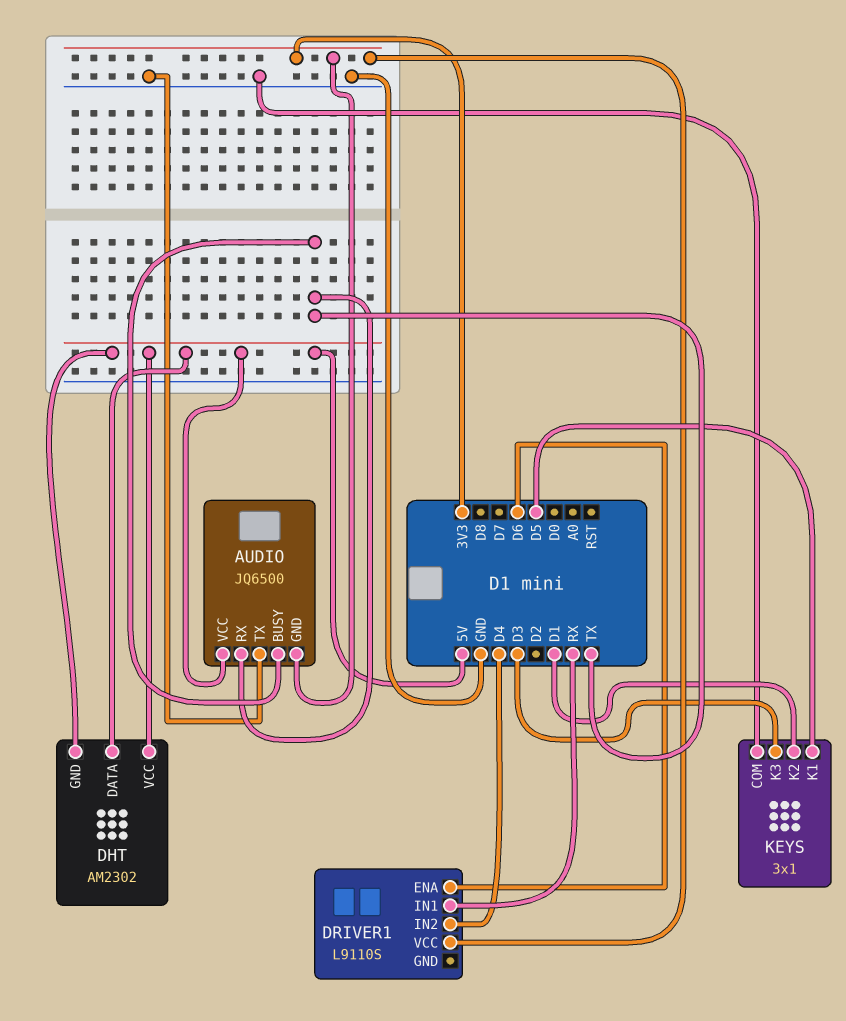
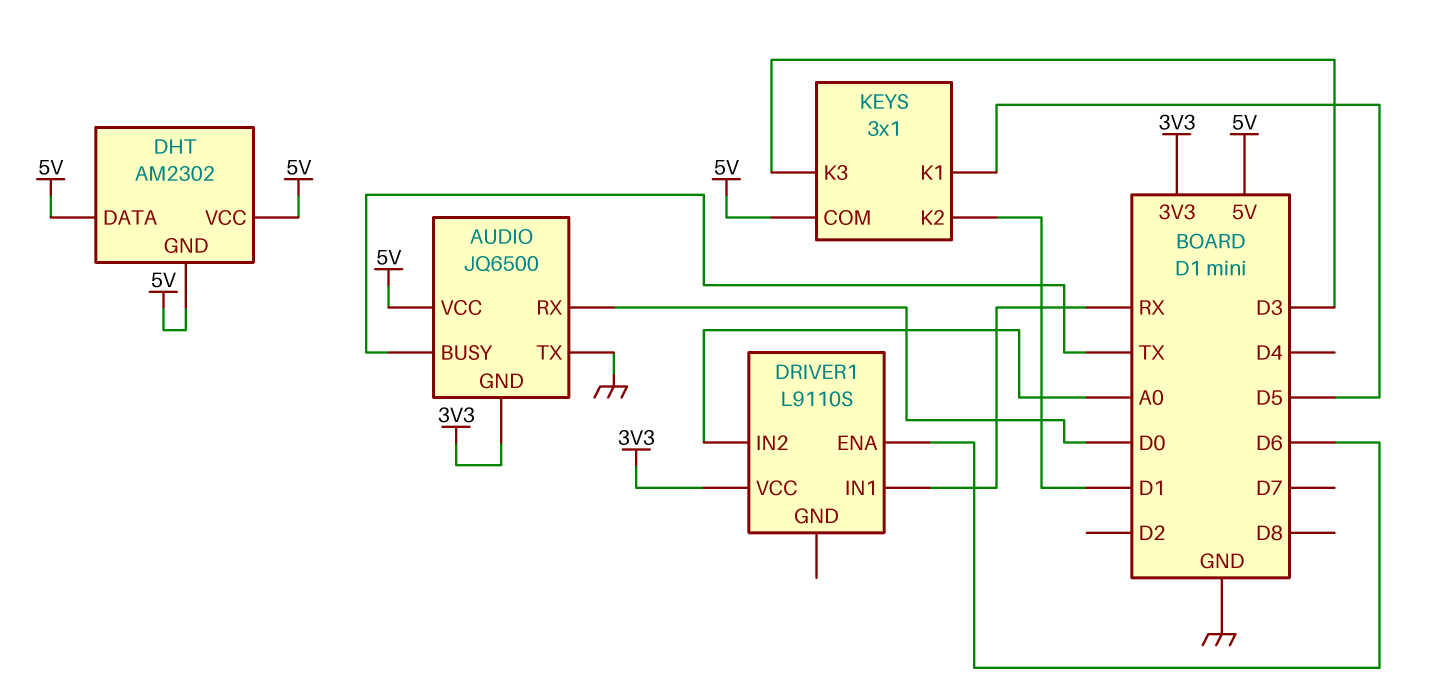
AUDIO pin RX: TX -> D0
DRIVER1 pin IN2: D4 -> A0
KEYS pin COM: GND -> 5V

